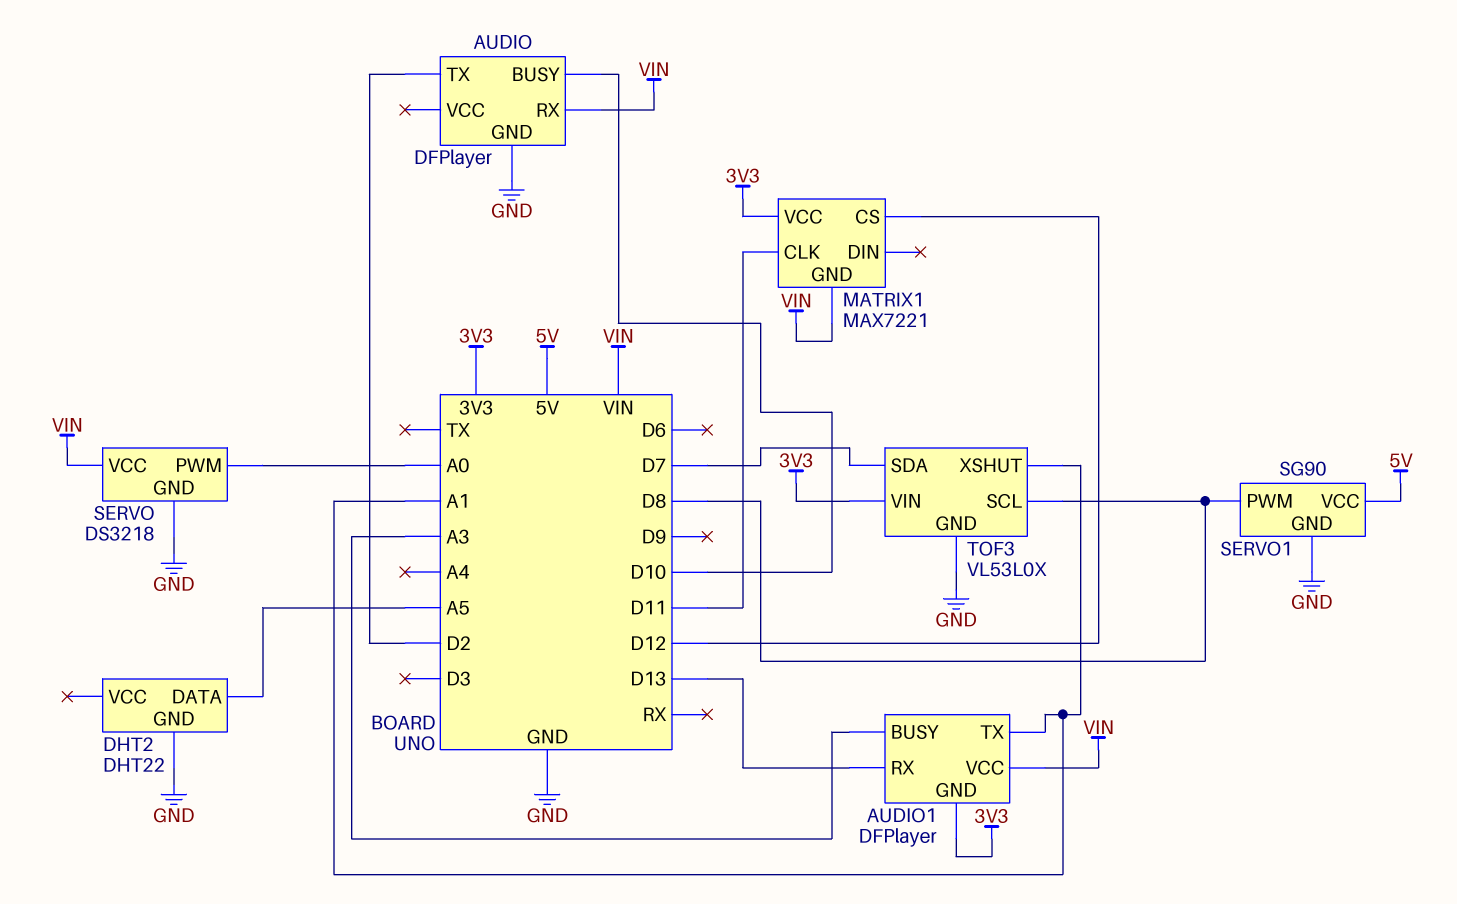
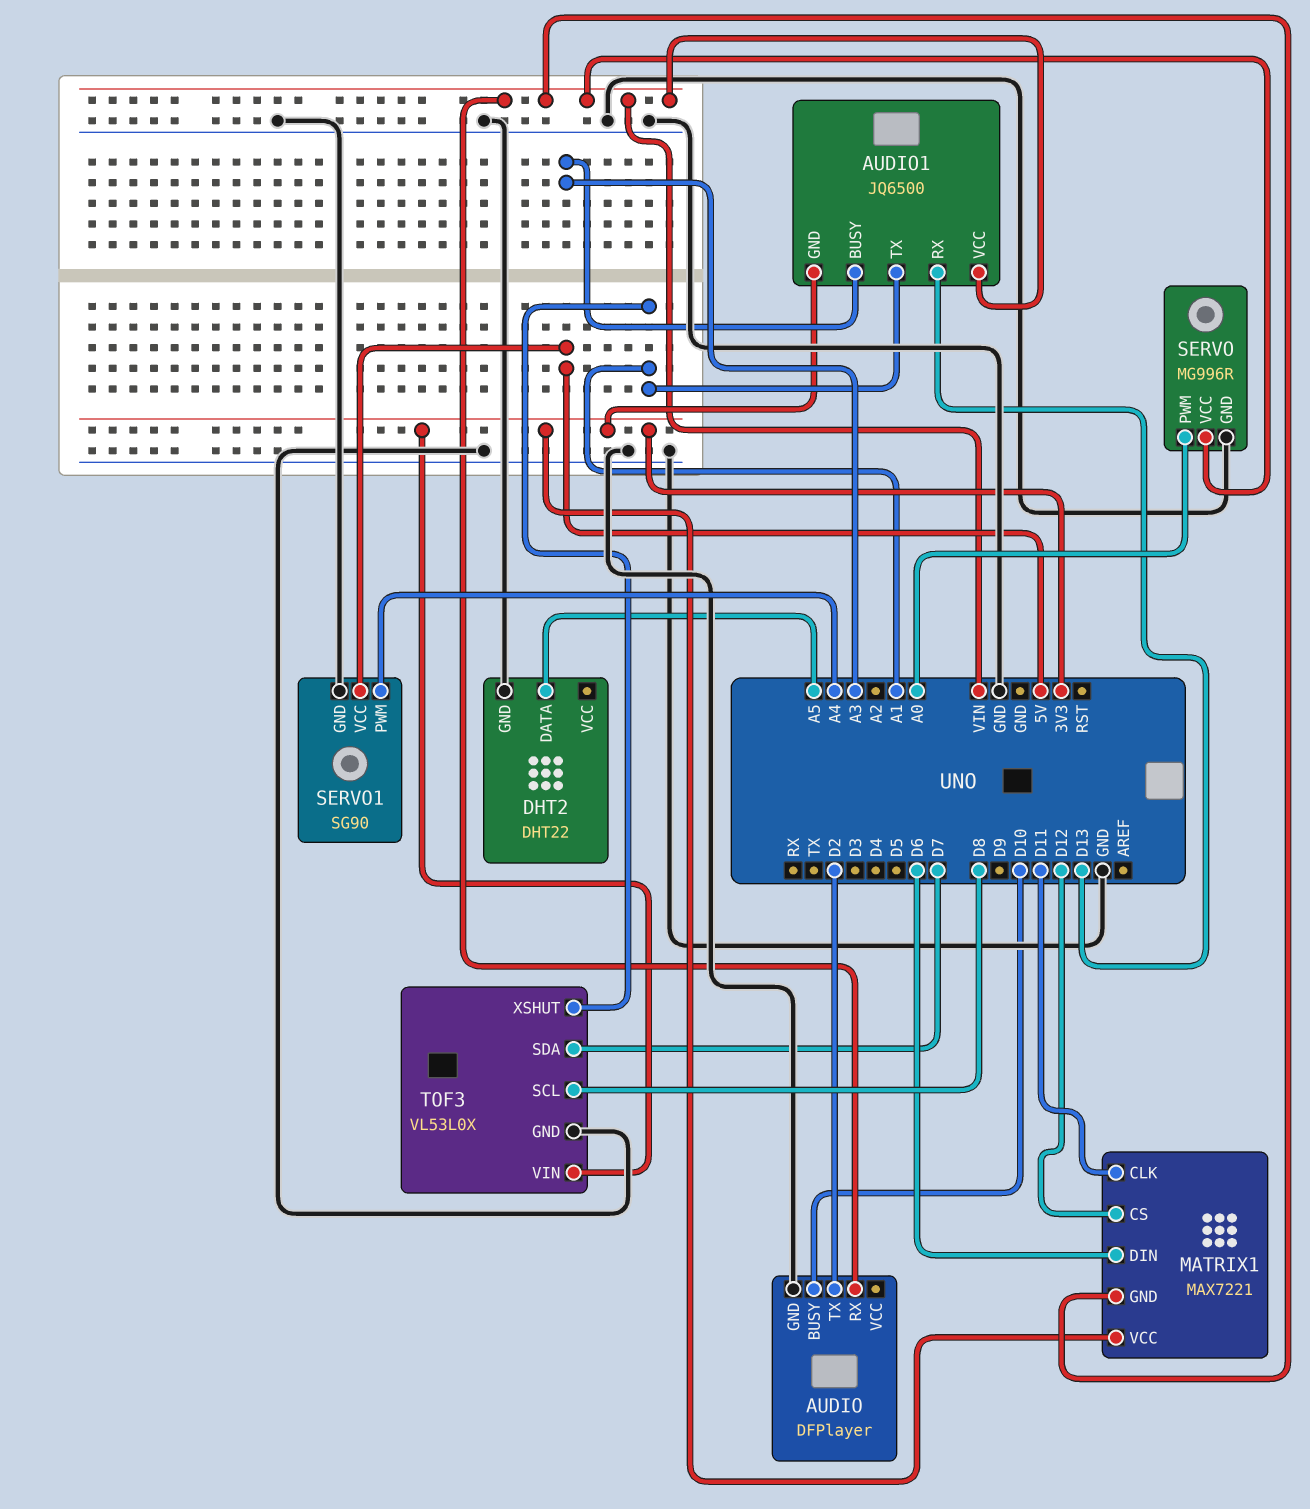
AUDIO1: DFPlayer -> JQ6500
MATRIX1 pin DIN: none -> D6
SERVO: DS3218 -> MG996R
SERVO1 pin PWM: D8 -> A4

